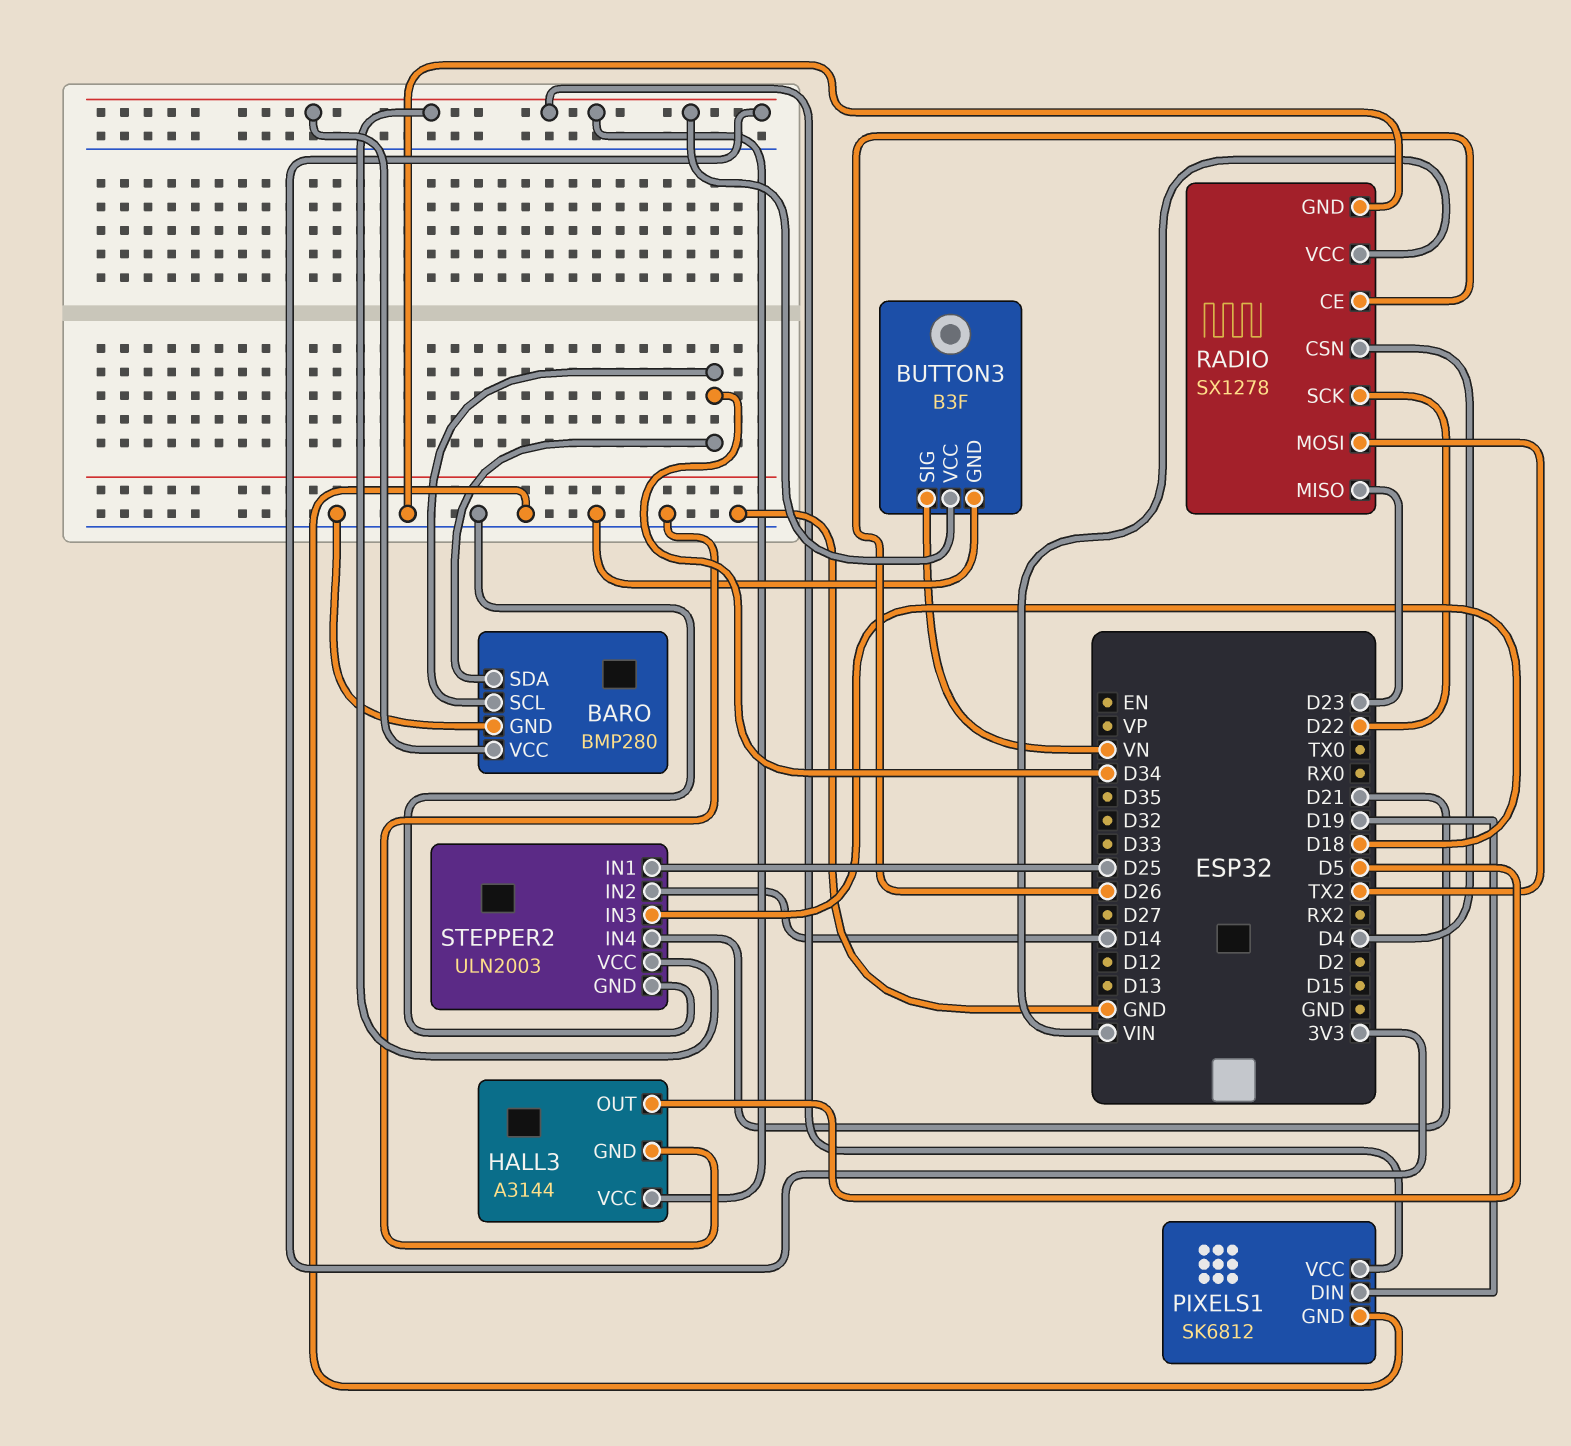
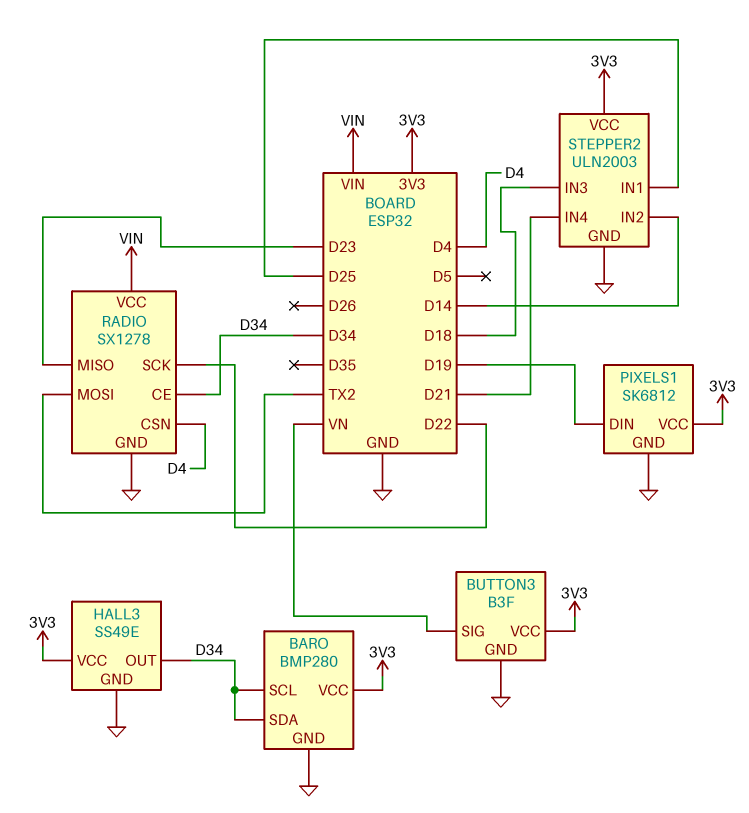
HALL3: A3144 -> SS49E
HALL3 pin OUT: D5 -> D34
RADIO pin CE: D26 -> D34

